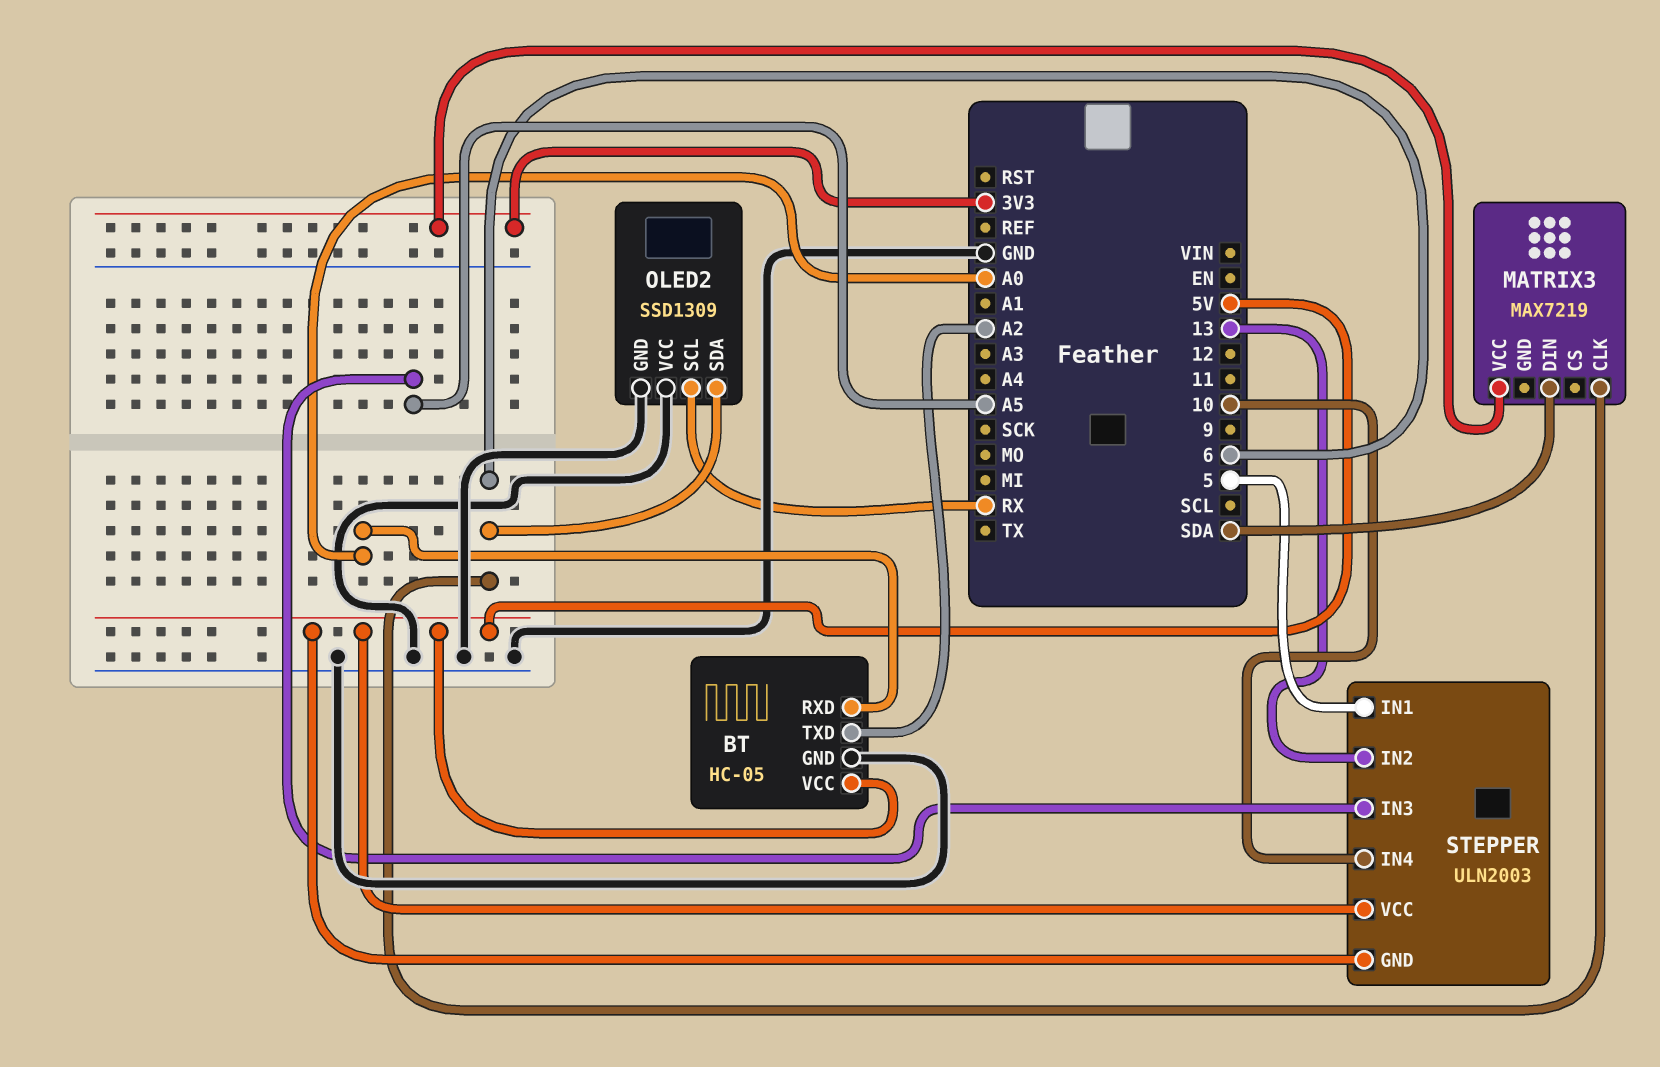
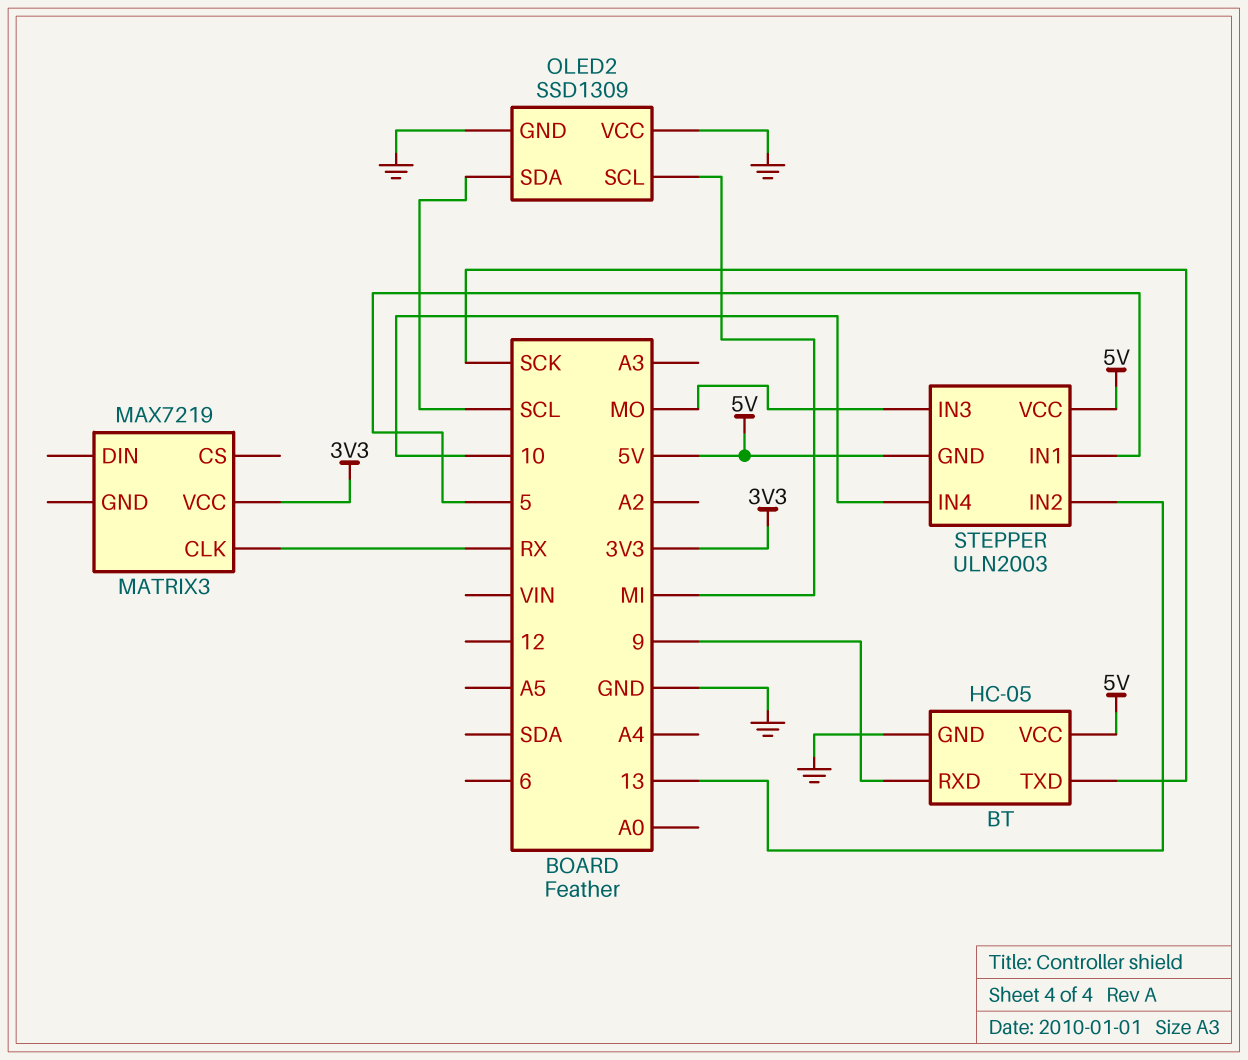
BT pin RXD: A0 -> 9
BT pin TXD: A2 -> SCK
MATRIX3 pin CLK: 6 -> RX
MATRIX3 pin DIN: SDA -> none
OLED2 pin SCL: RX -> MI
OLED2 pin SDA: 6 -> SCL
STEPPER pin IN3: A5 -> MO

